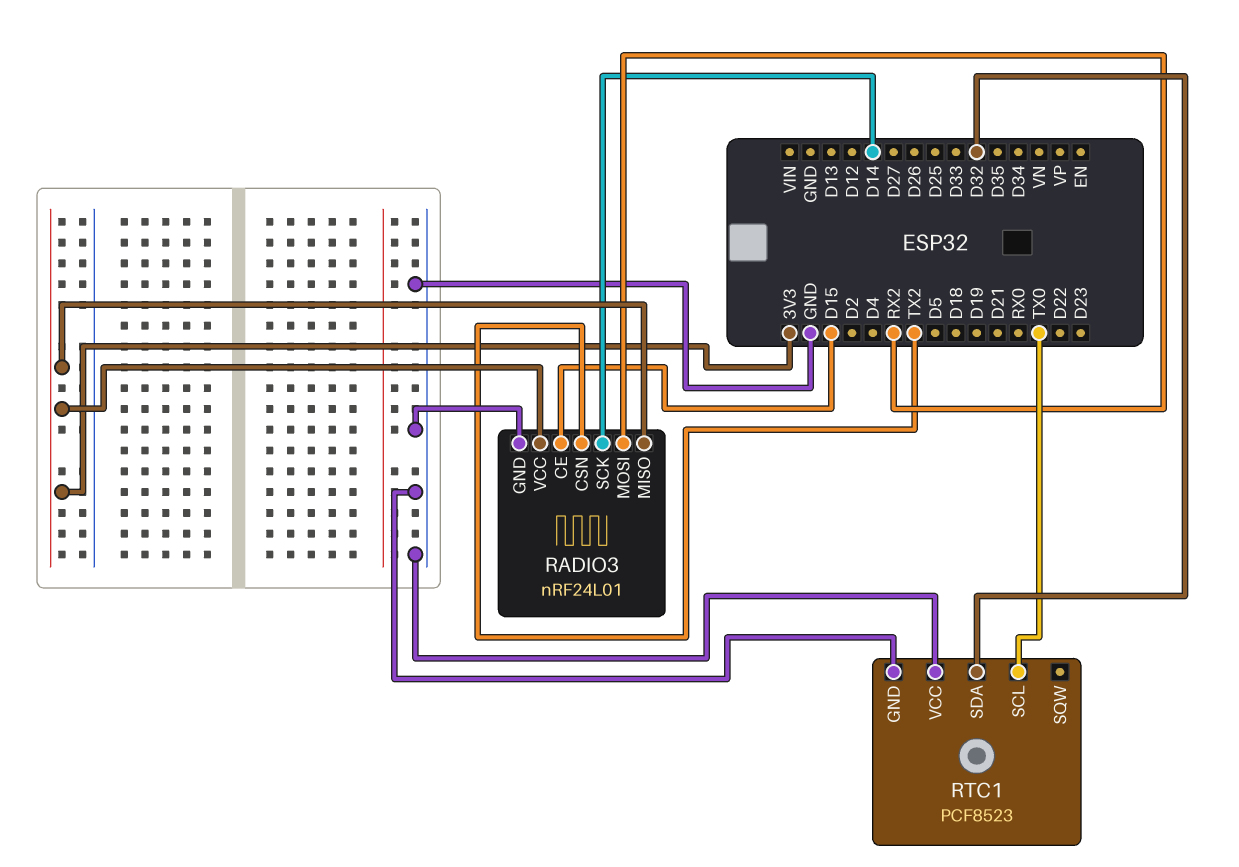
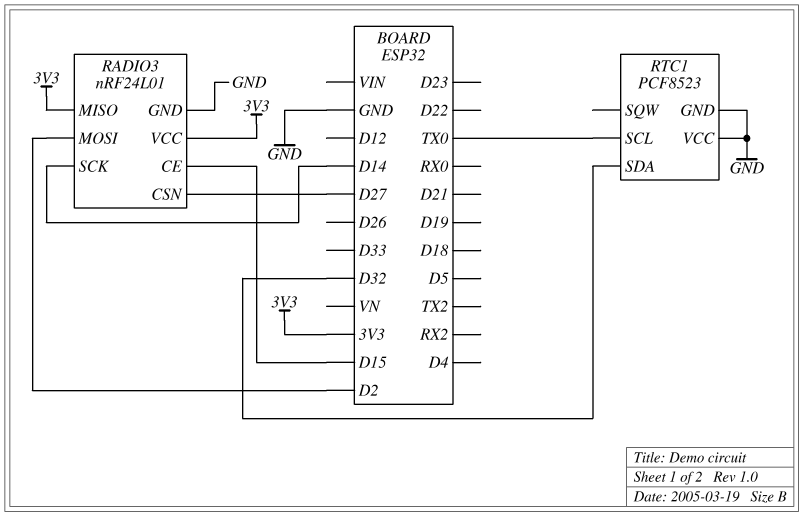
RADIO3 pin CSN: TX2 -> D27
RADIO3 pin MOSI: RX2 -> D2

